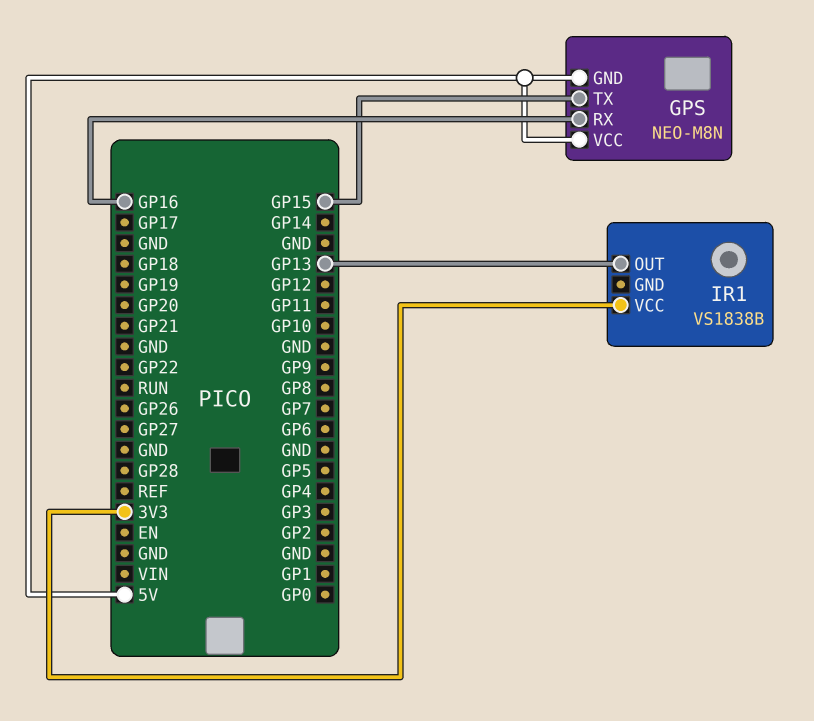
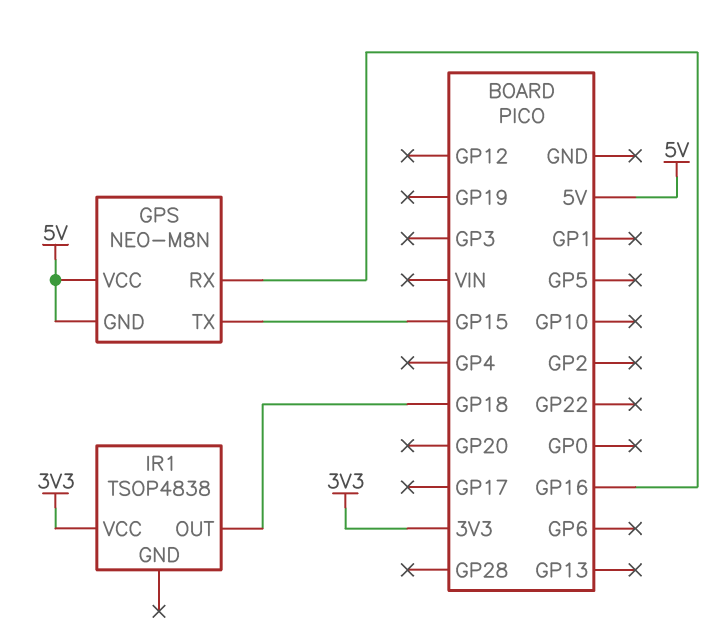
IR1: VS1838B -> TSOP4838
IR1 pin OUT: GP13 -> GP18

